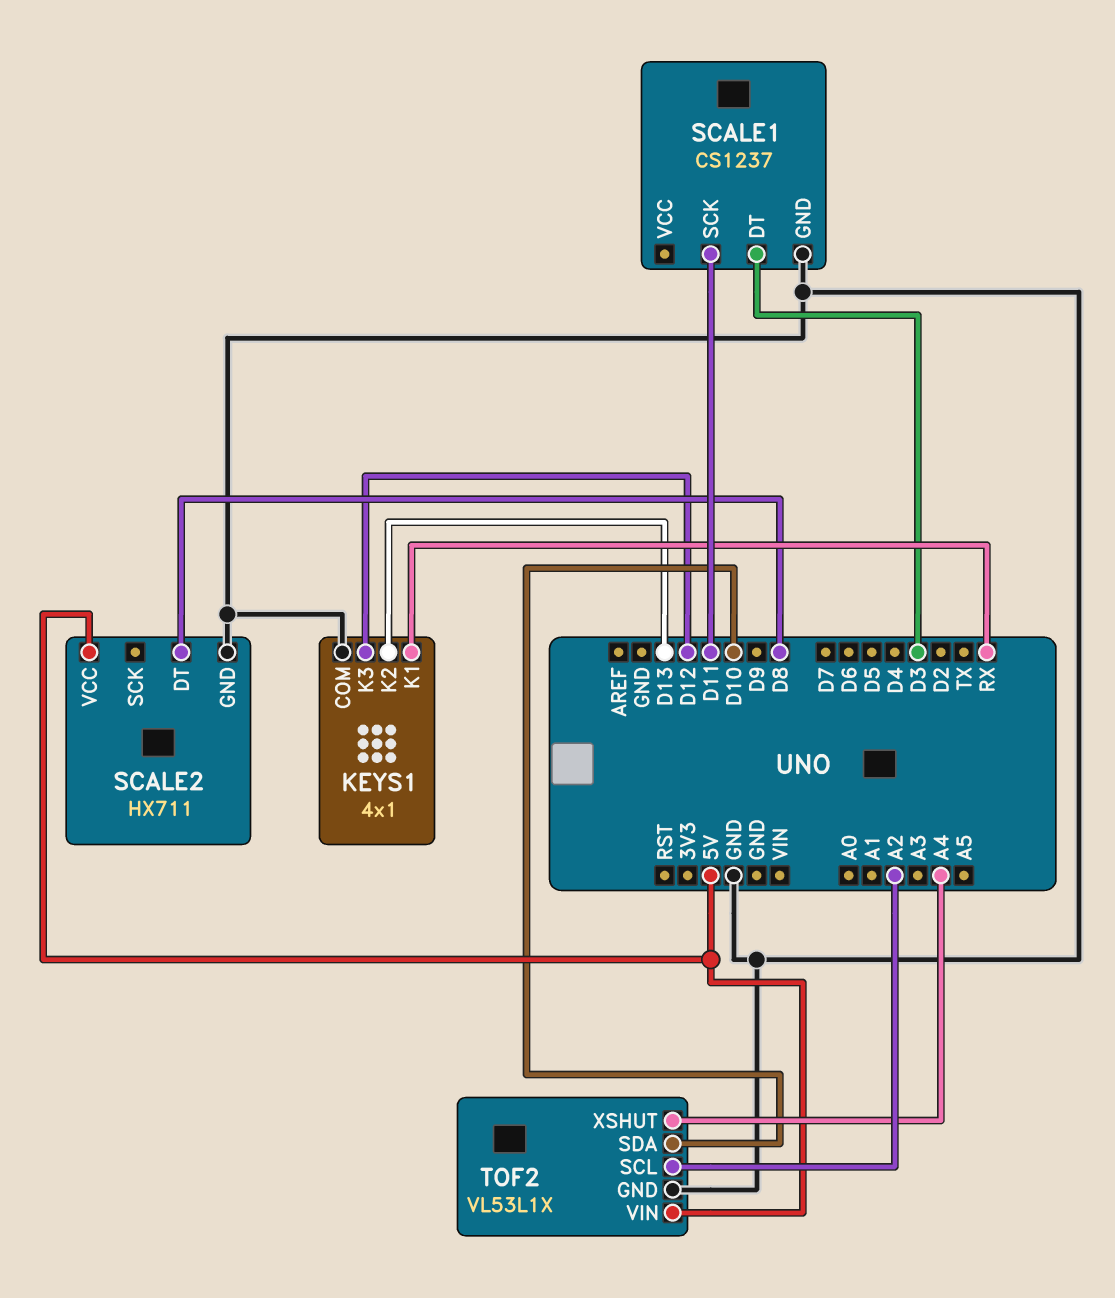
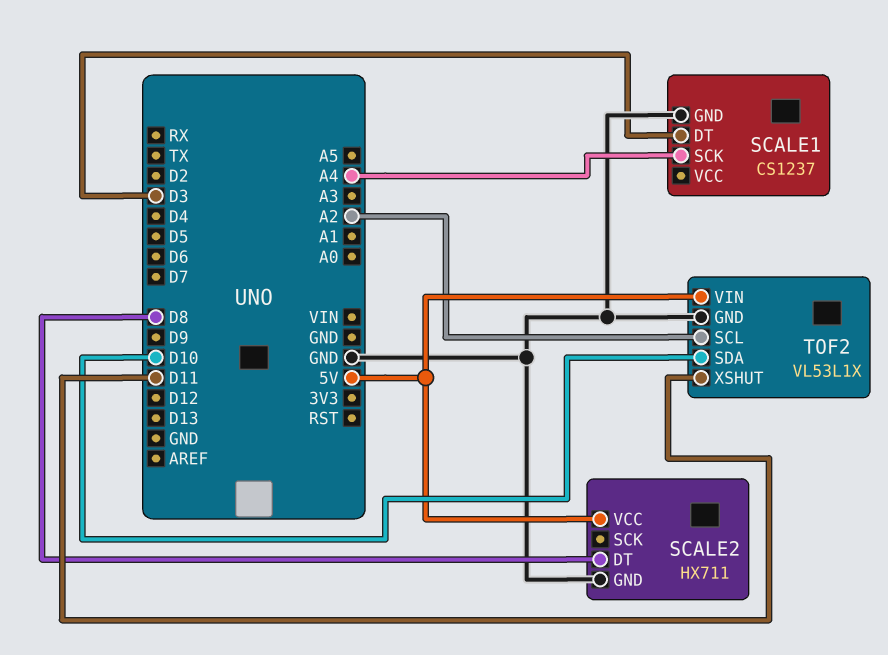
KEYS1: 4x1 -> none
KEYS1 pin COM: GND -> none
KEYS1 pin K1: RX -> none
KEYS1 pin K2: D13 -> none
KEYS1 pin K3: D12 -> none
SCALE1 pin SCK: D11 -> A4
TOF2 pin XSHUT: A4 -> D11

